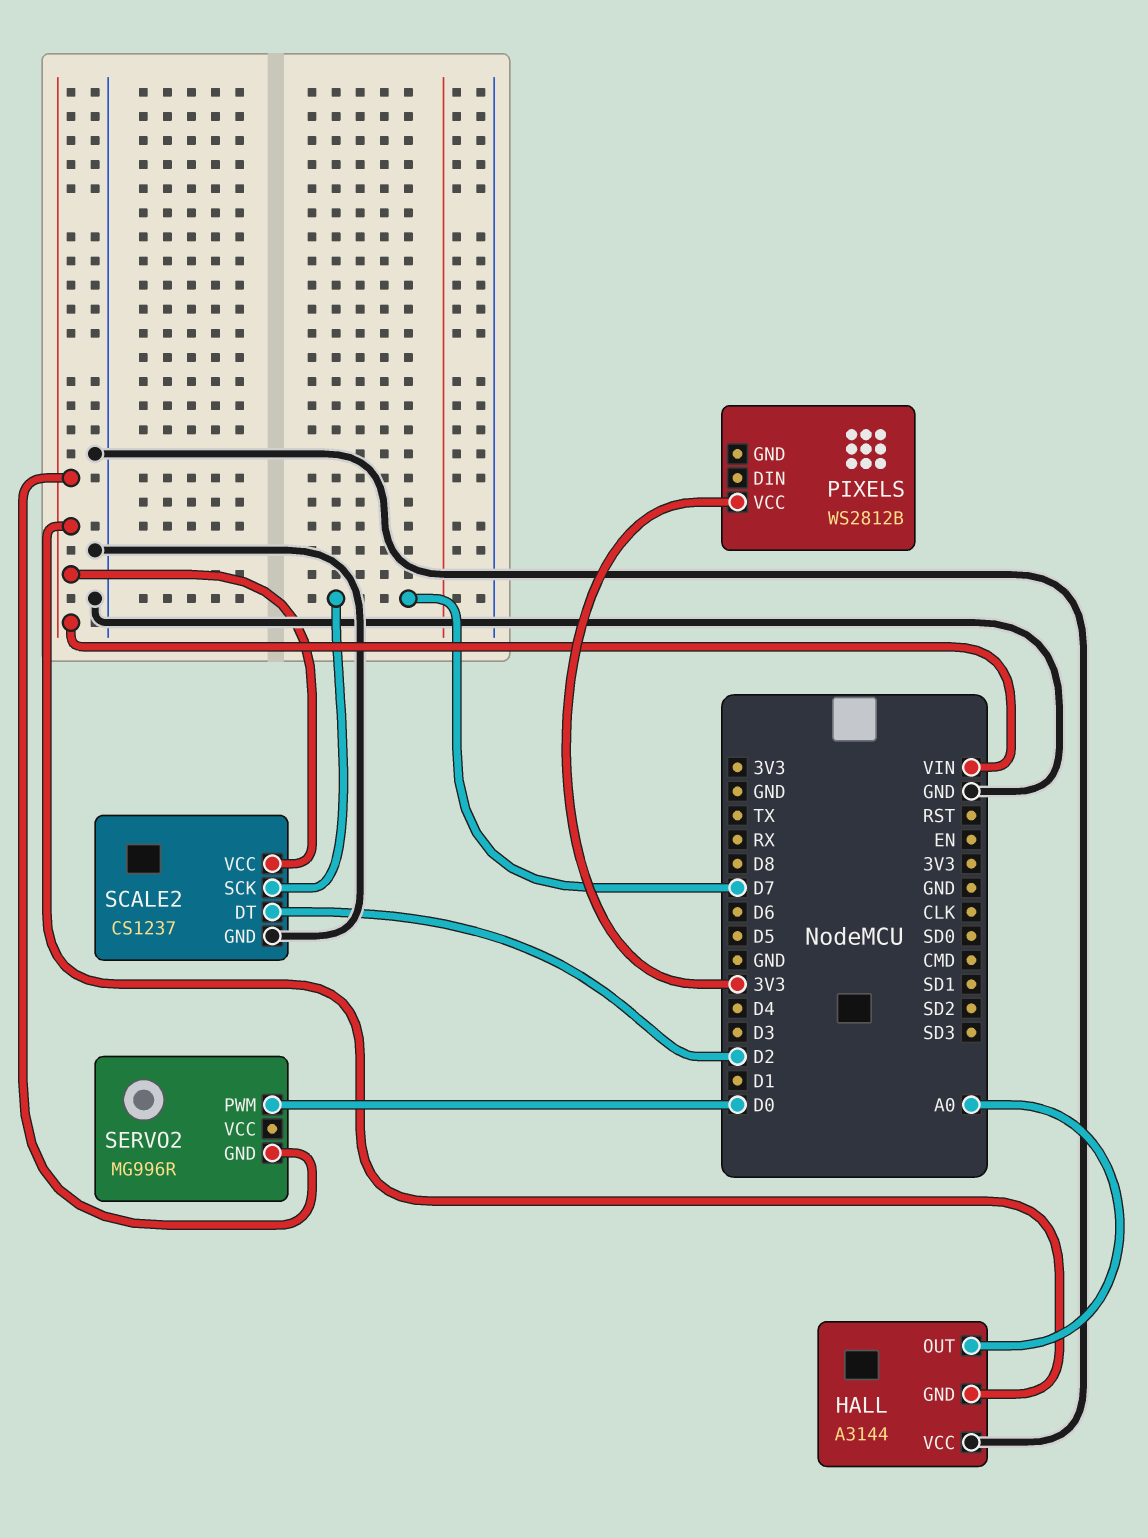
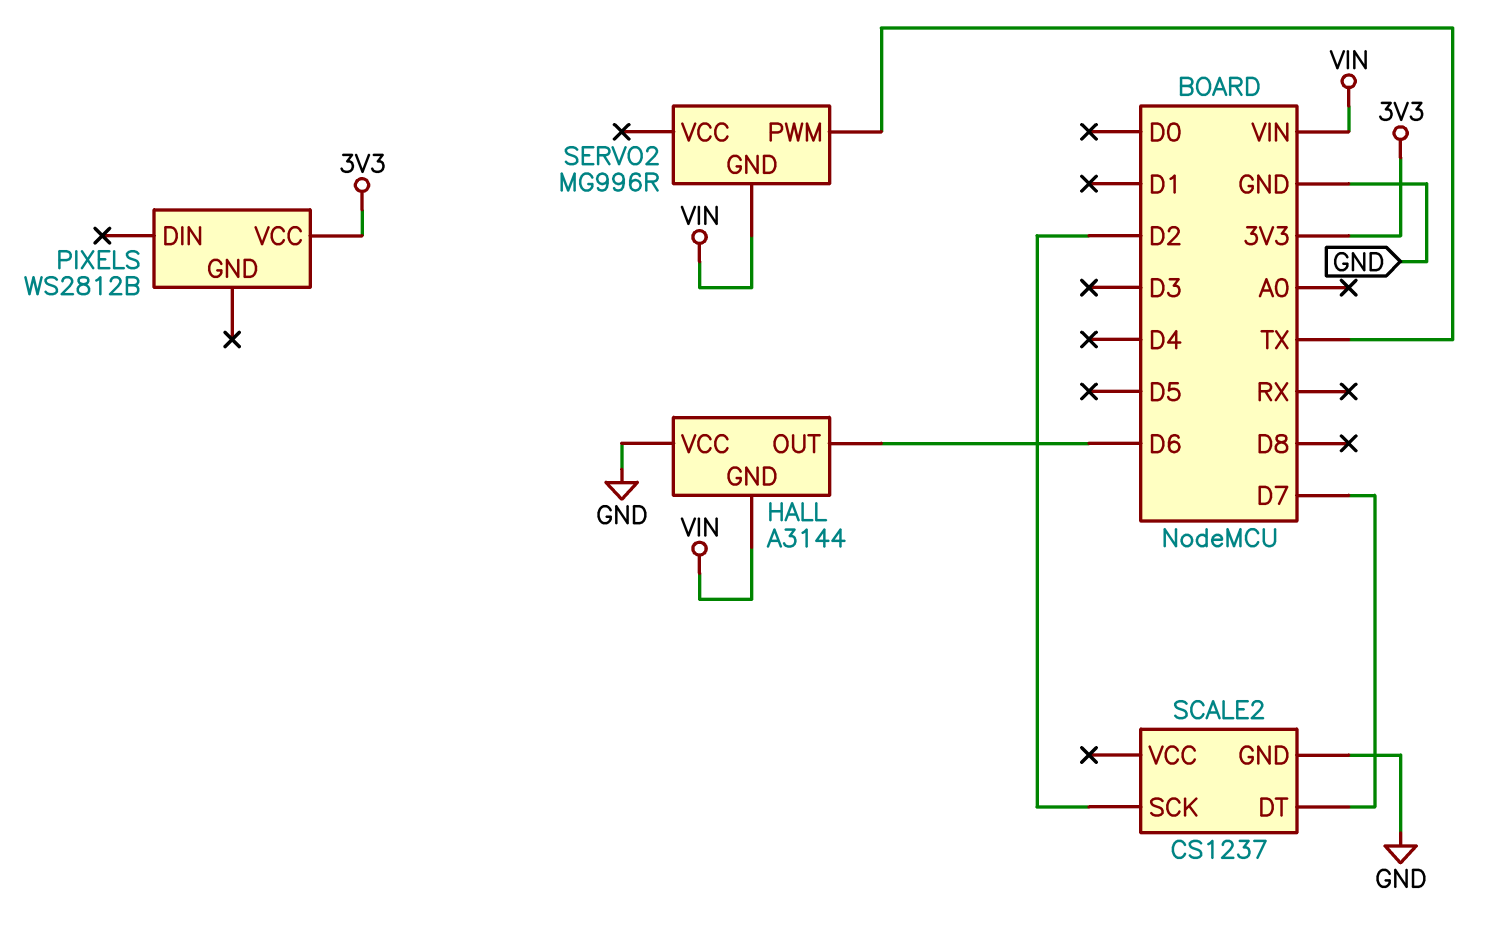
HALL pin OUT: A0 -> D6
SCALE2 pin DT: D2 -> D7
SCALE2 pin SCK: D7 -> D2
SCALE2 pin VCC: VIN -> none
SERVO2 pin PWM: D0 -> TX

